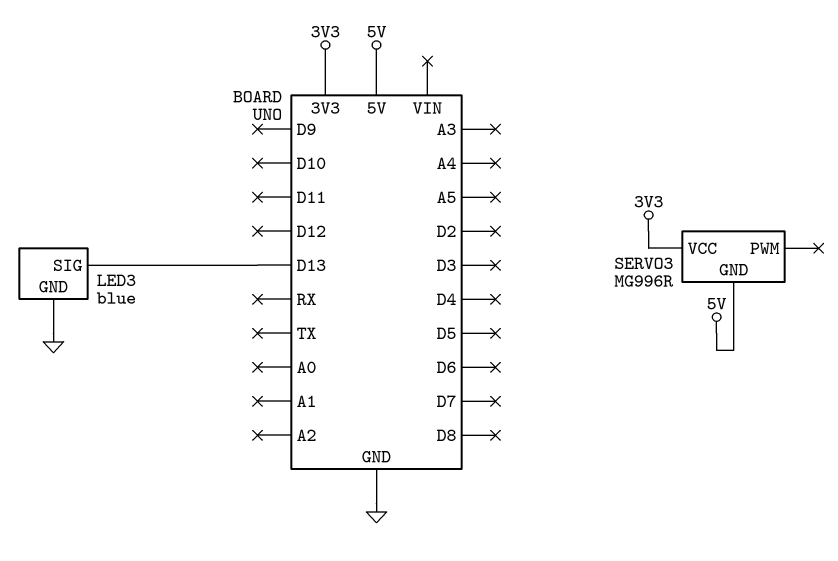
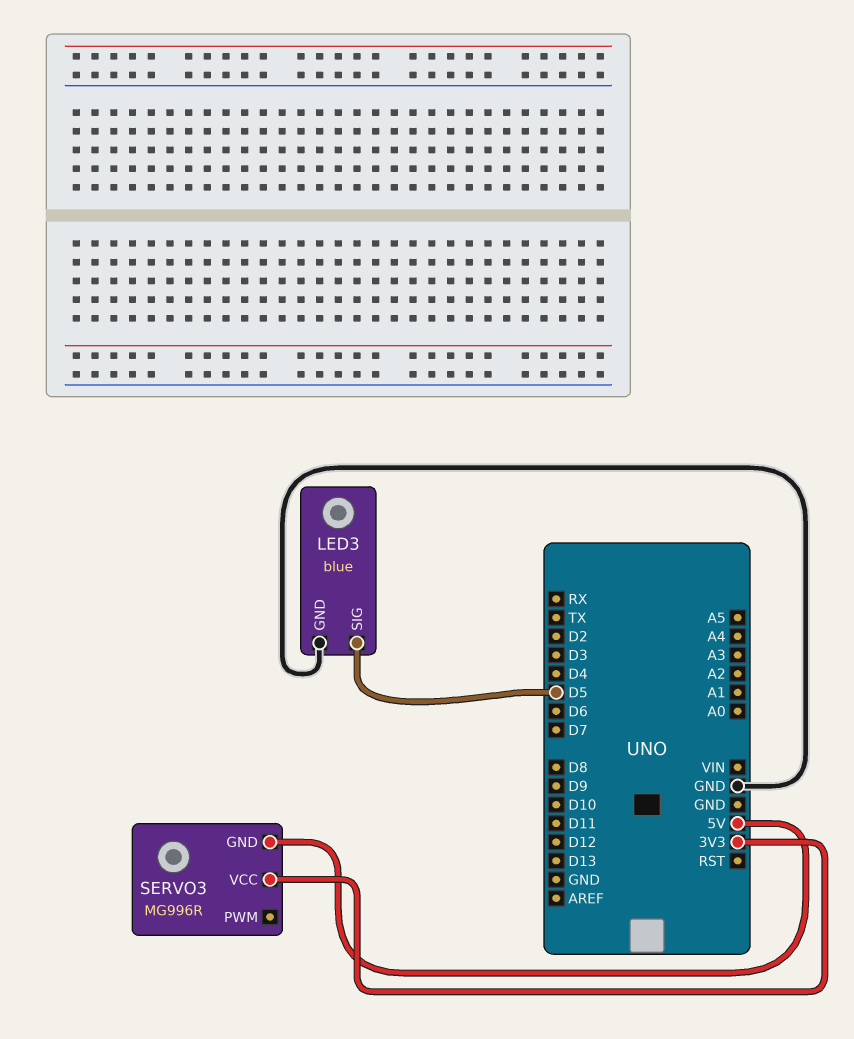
LED3 pin SIG: D13 -> D5

